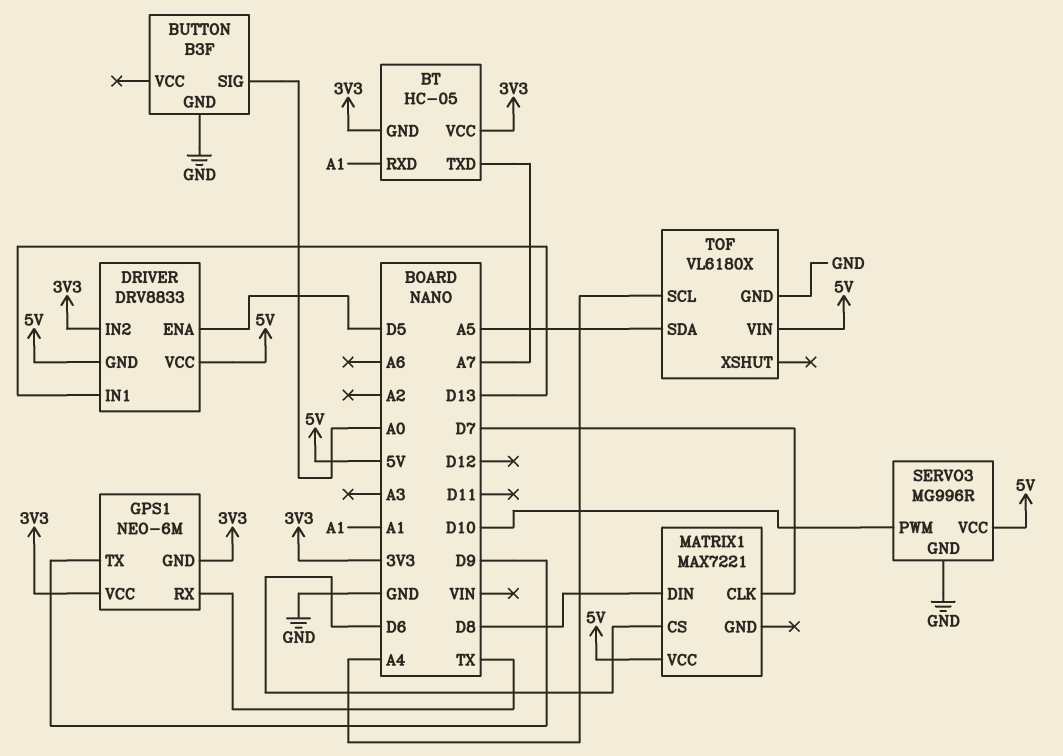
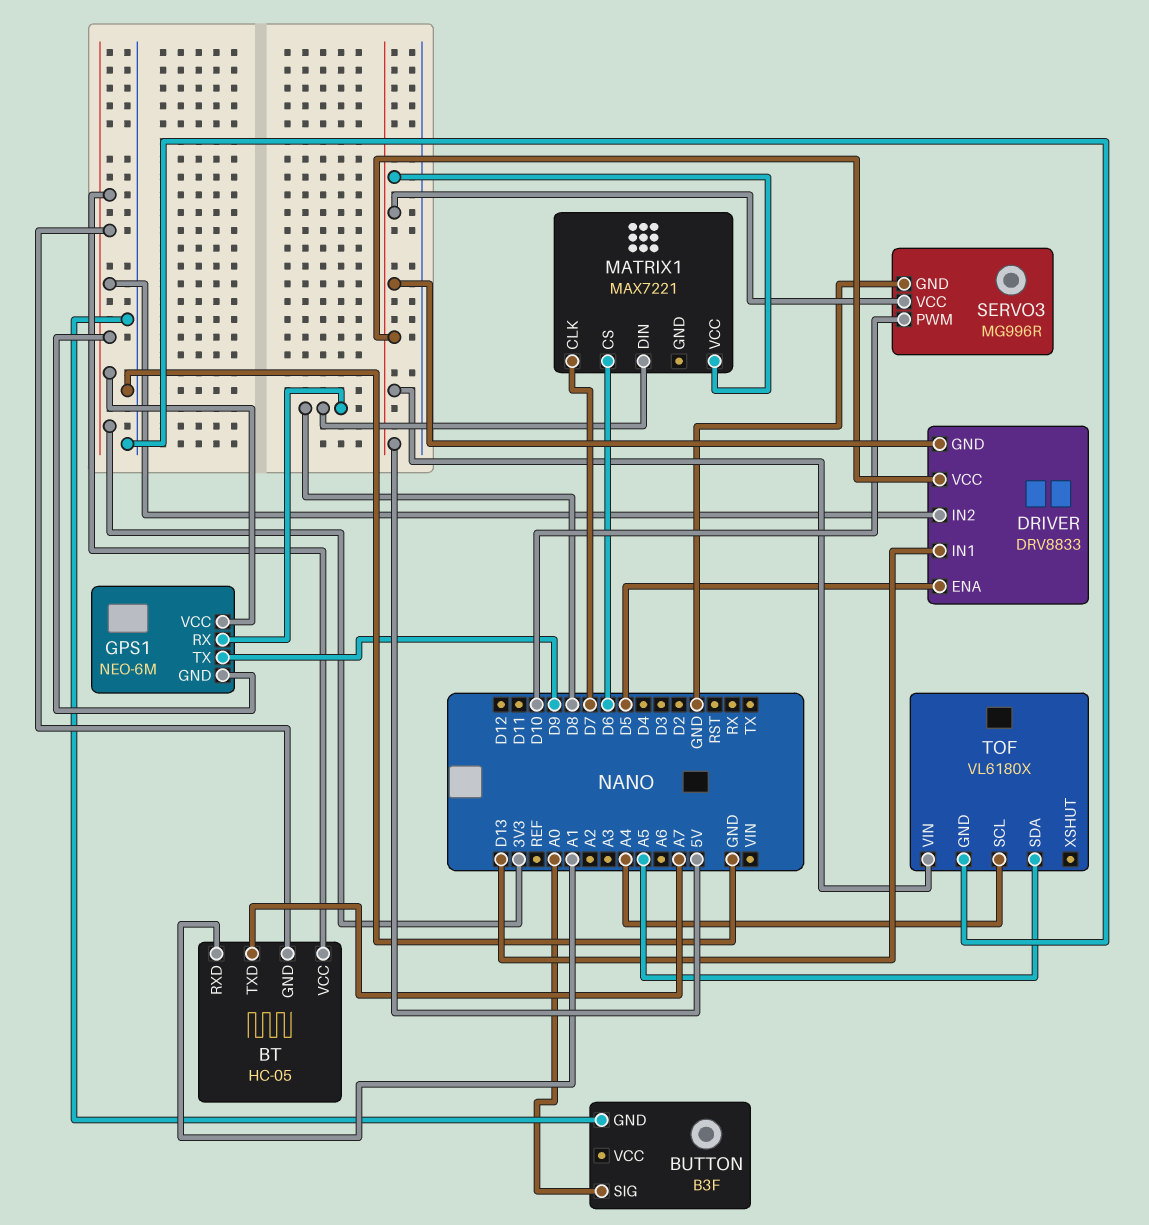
GPS1 pin RX: TX -> D8

